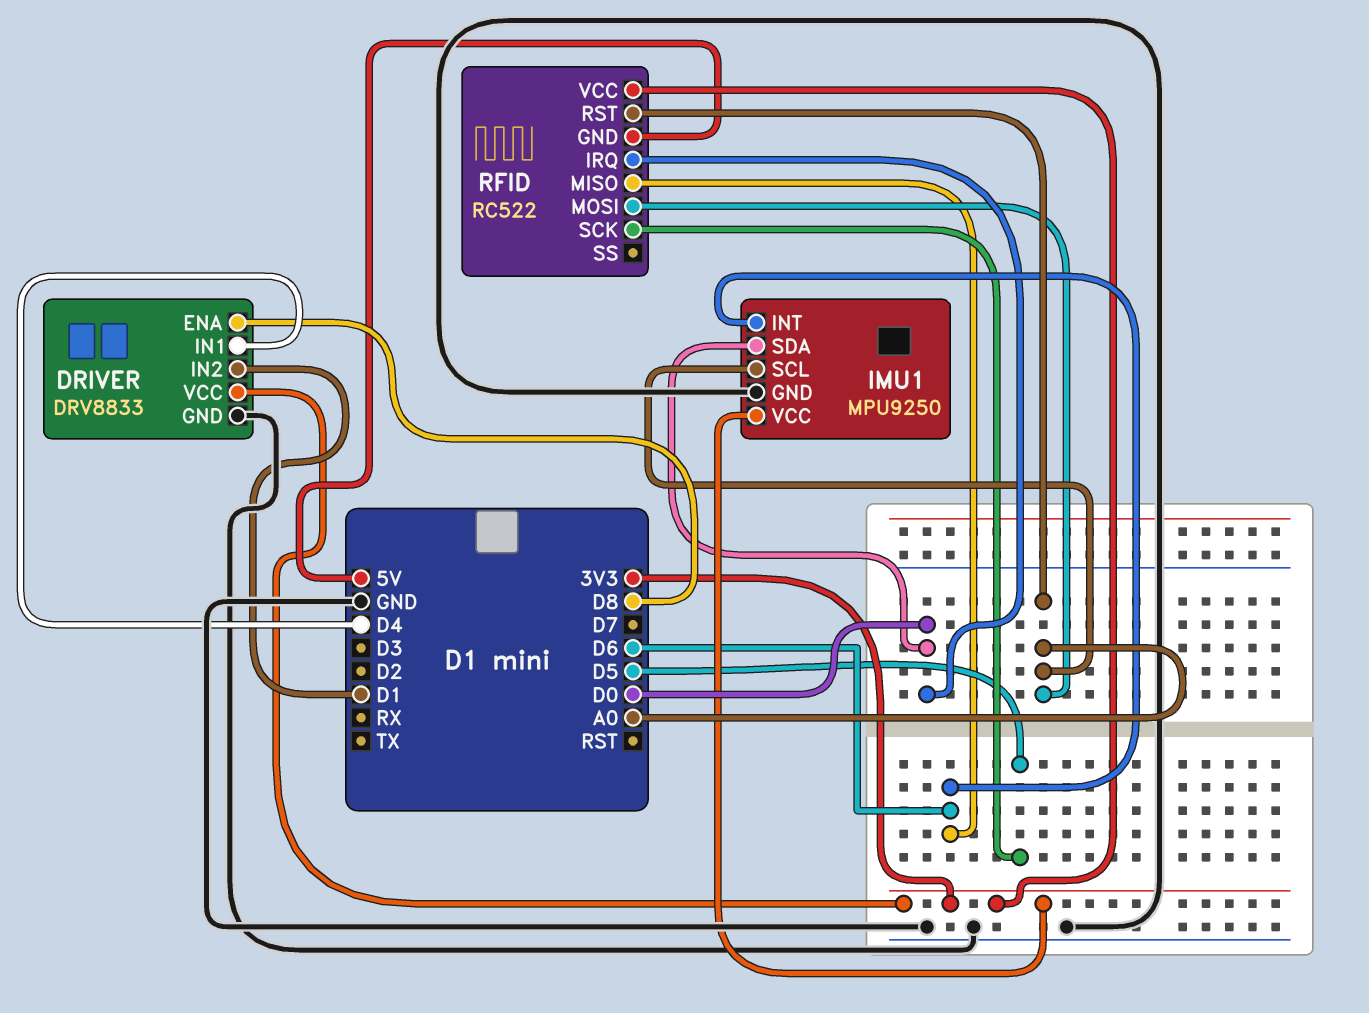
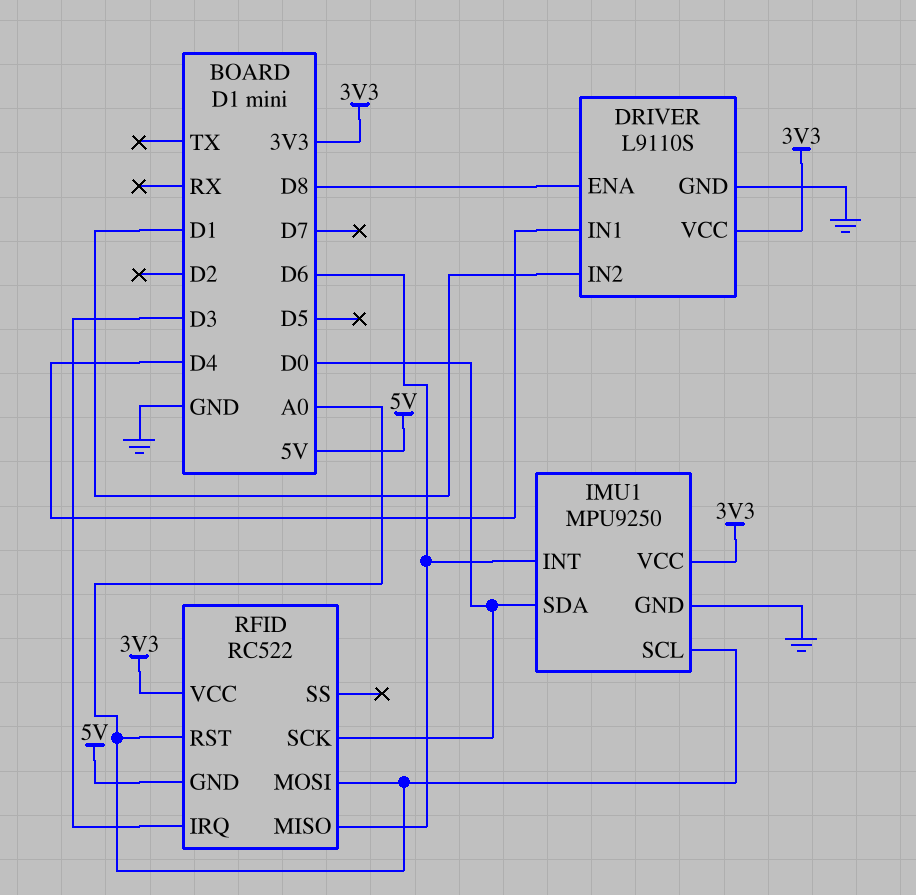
DRIVER: DRV8833 -> L9110S
RFID pin IRQ: D0 -> D3
RFID pin SCK: D5 -> D0

